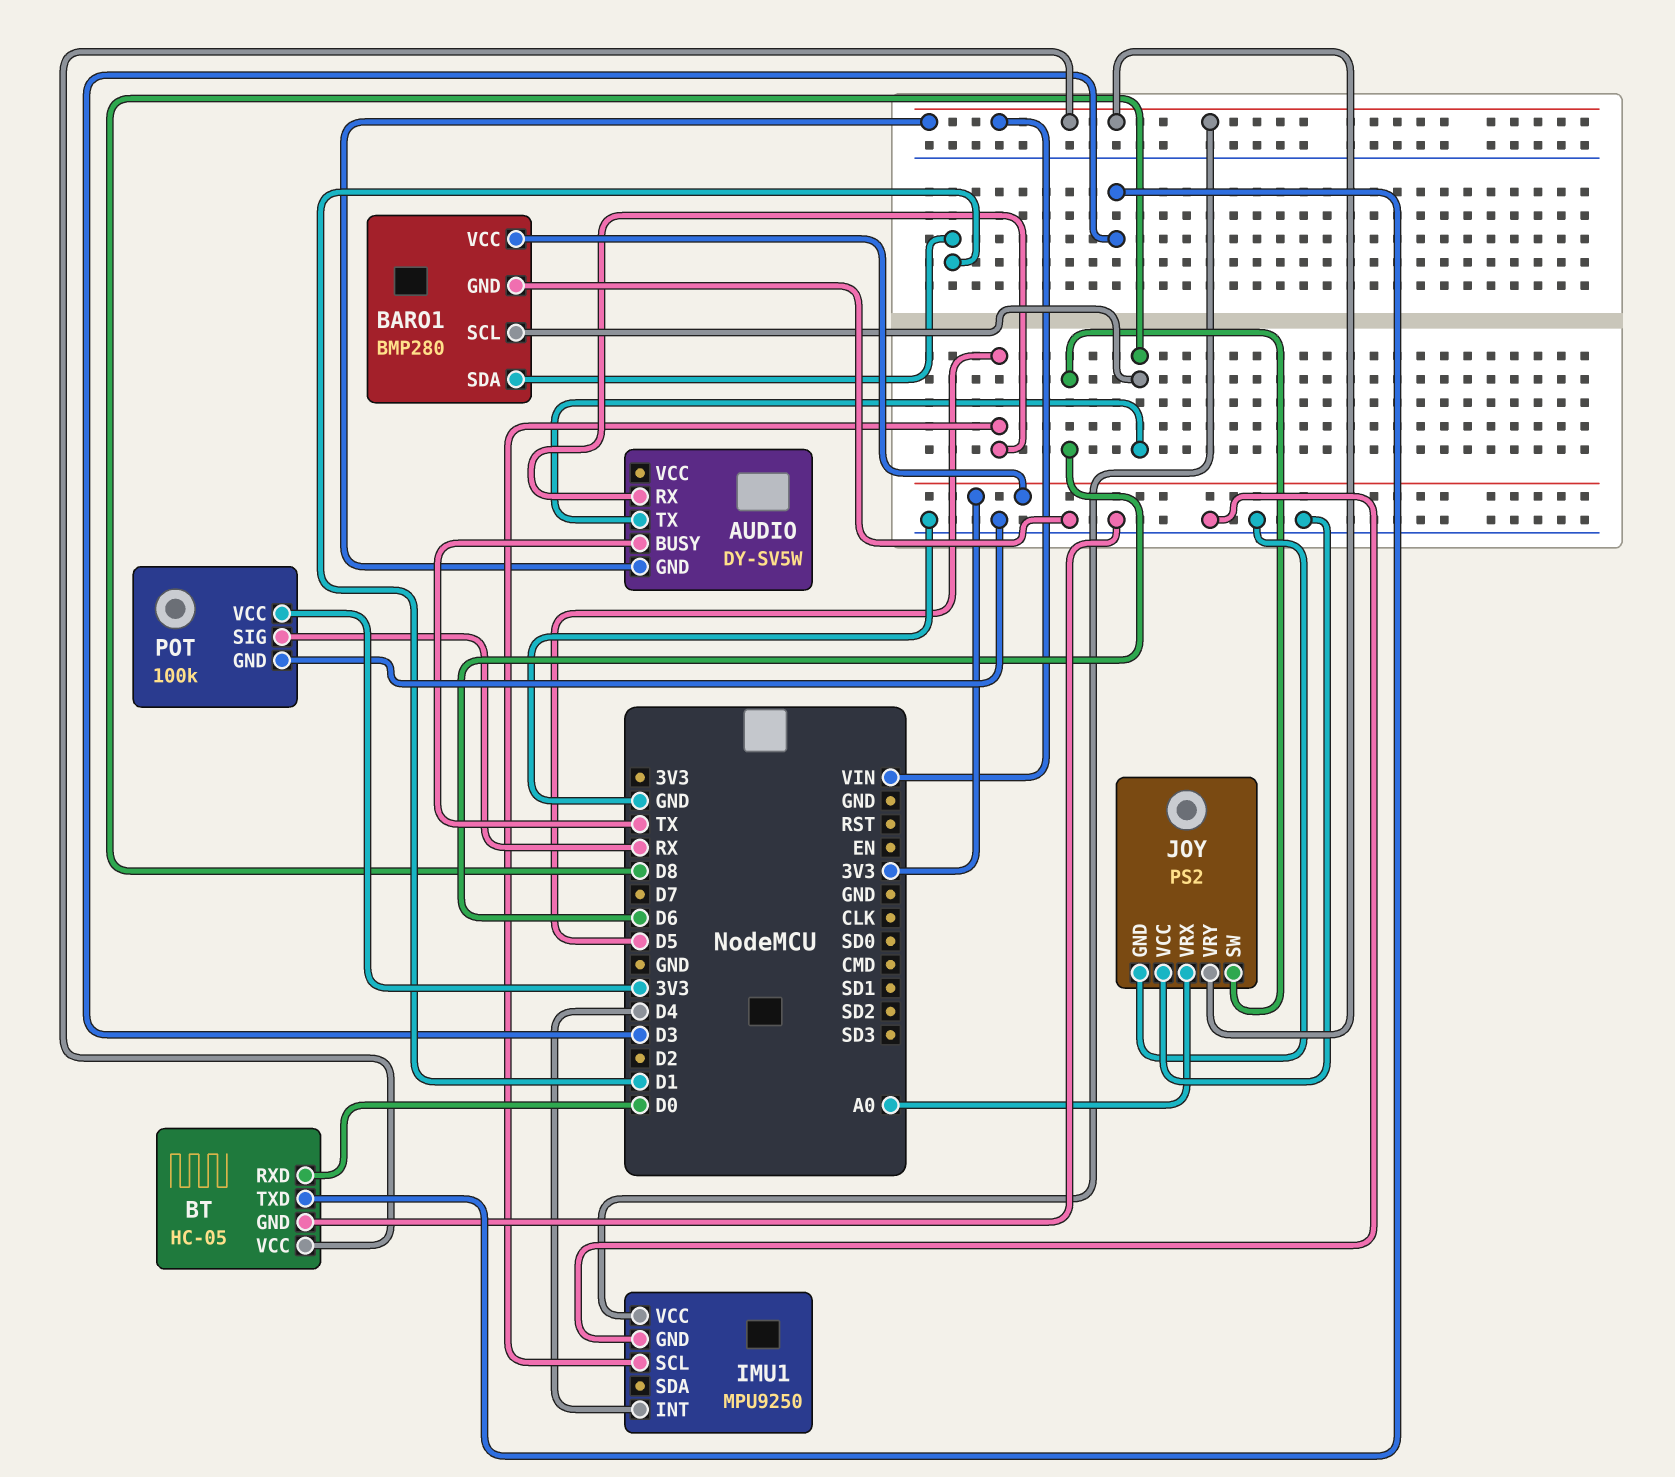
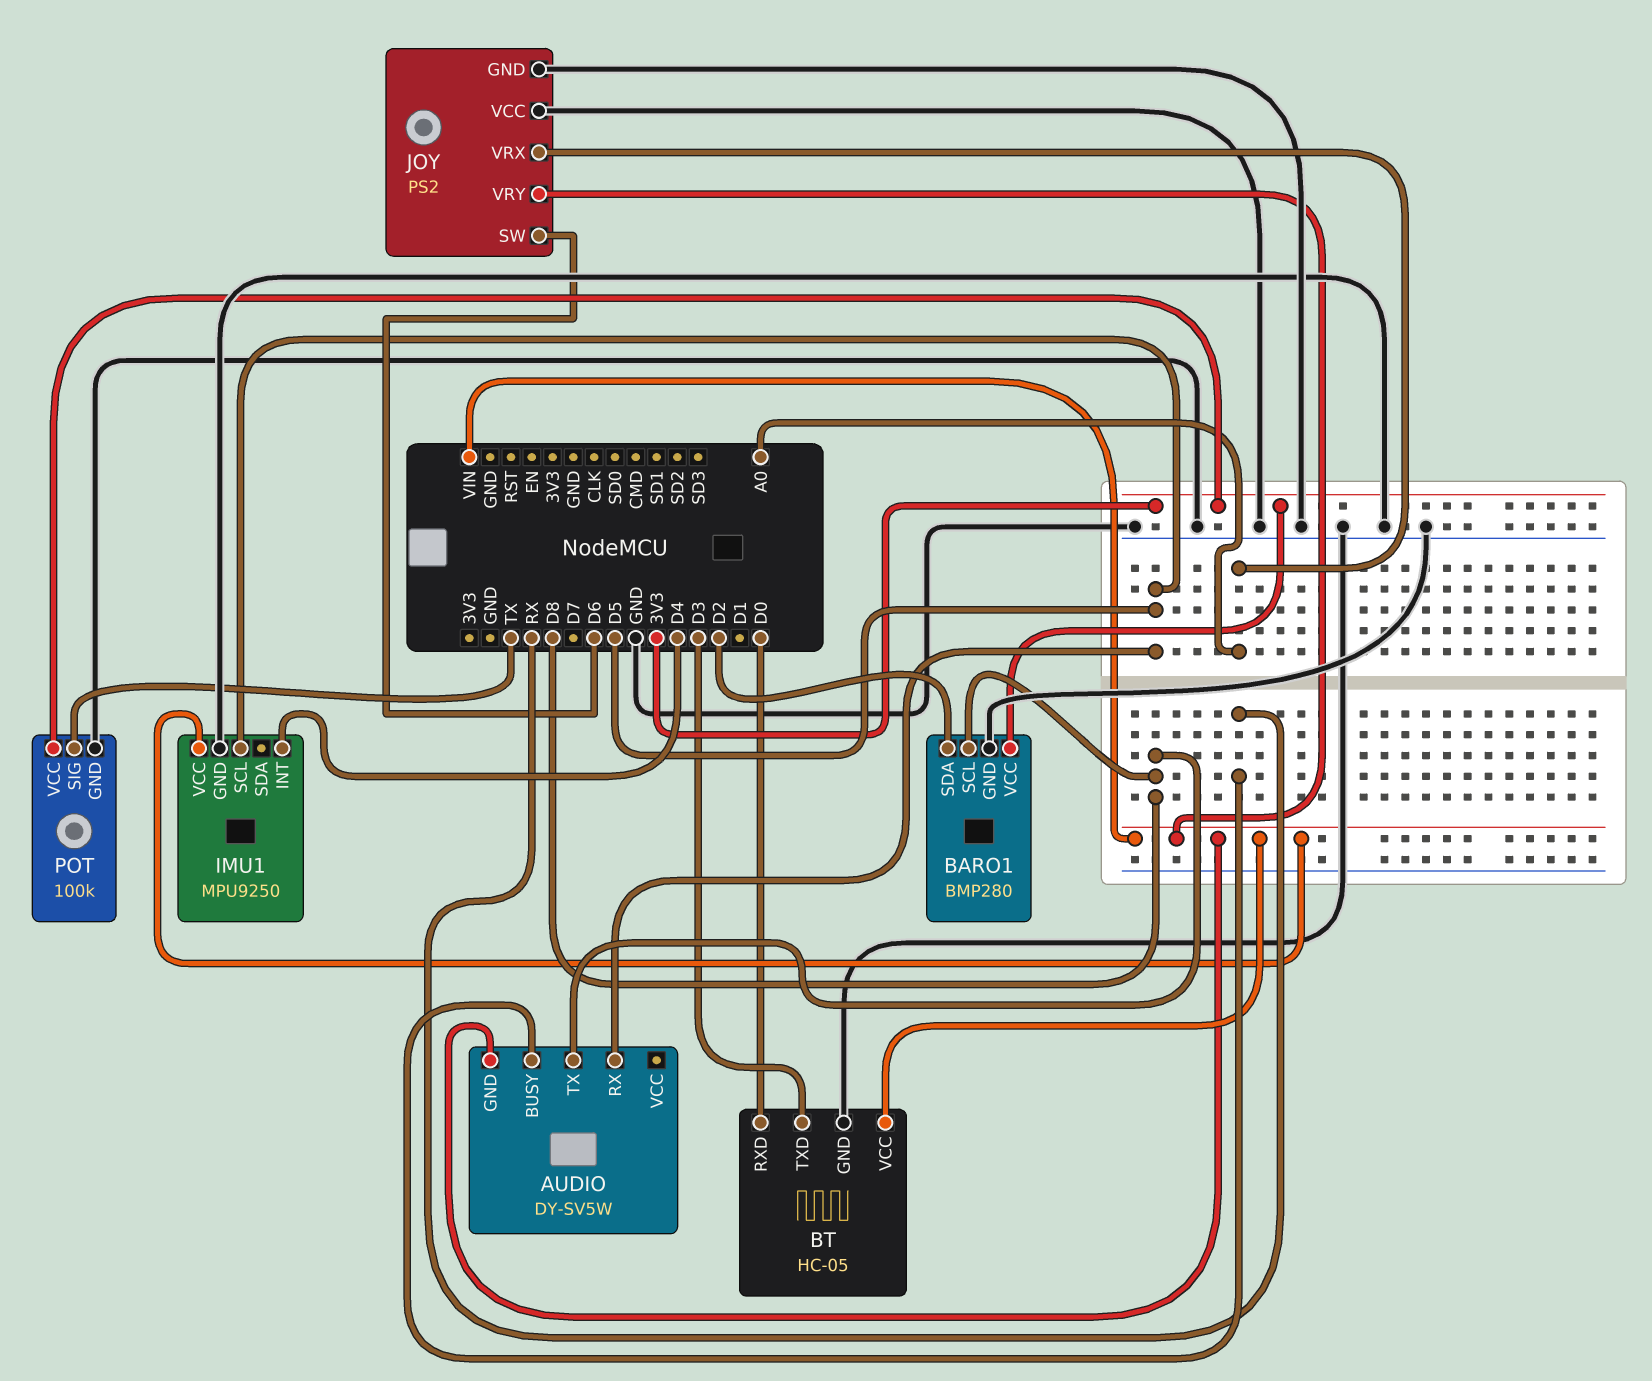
AUDIO pin BUSY: TX -> RX
BARO1 pin SDA: D1 -> D2
POT pin SIG: RX -> TX

